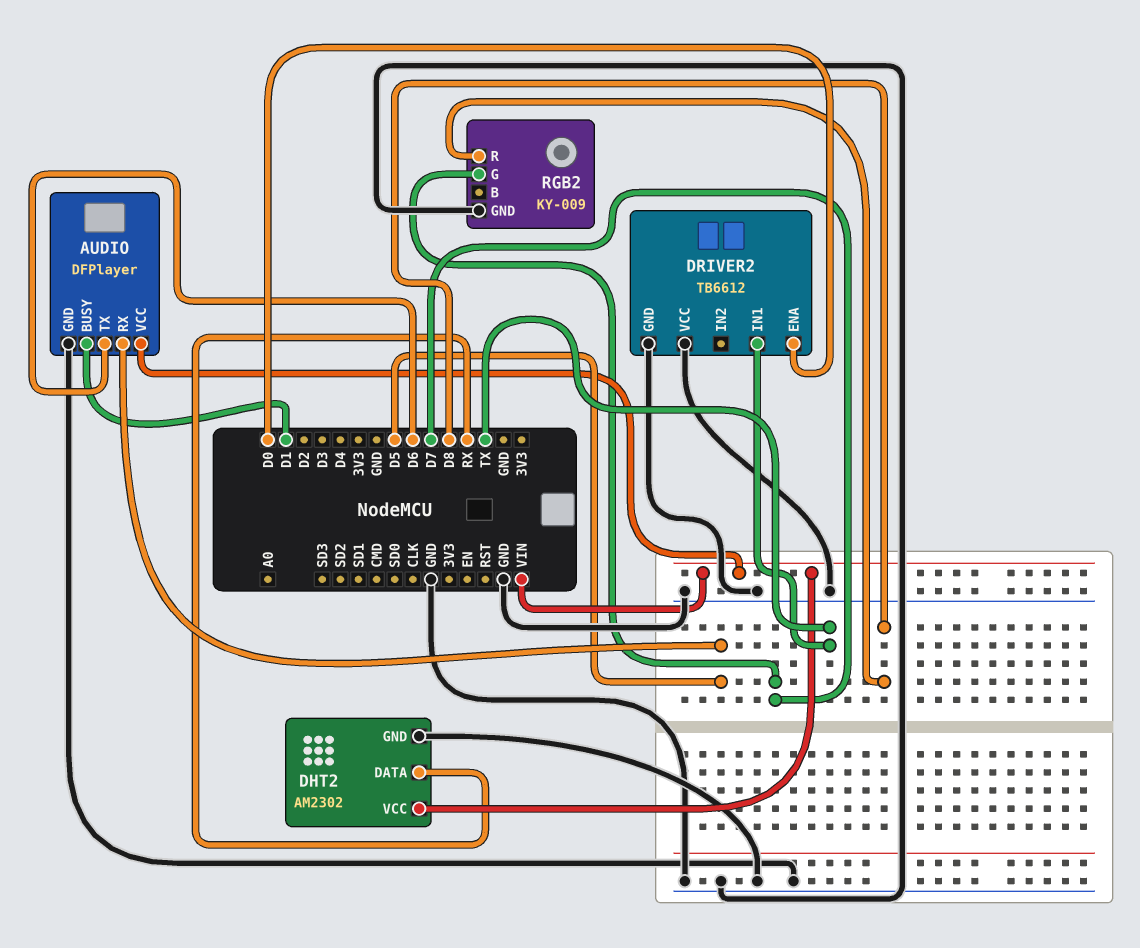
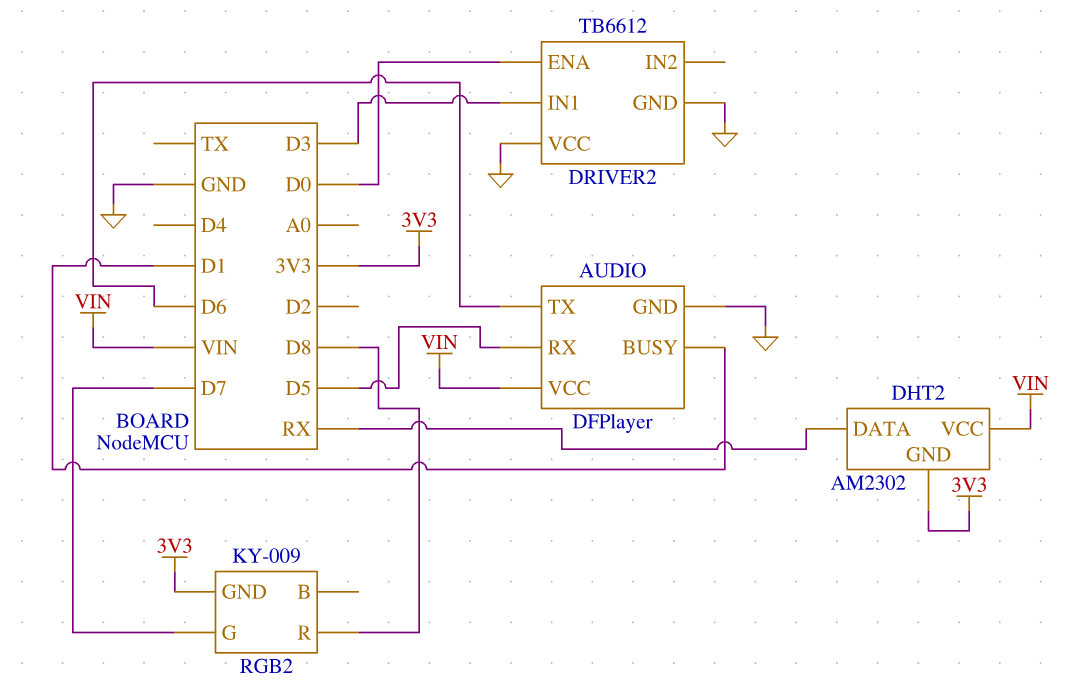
DHT2 pin GND: GND -> 3V3
DRIVER2 pin IN1: TX -> D3
RGB2 pin GND: GND -> 3V3

